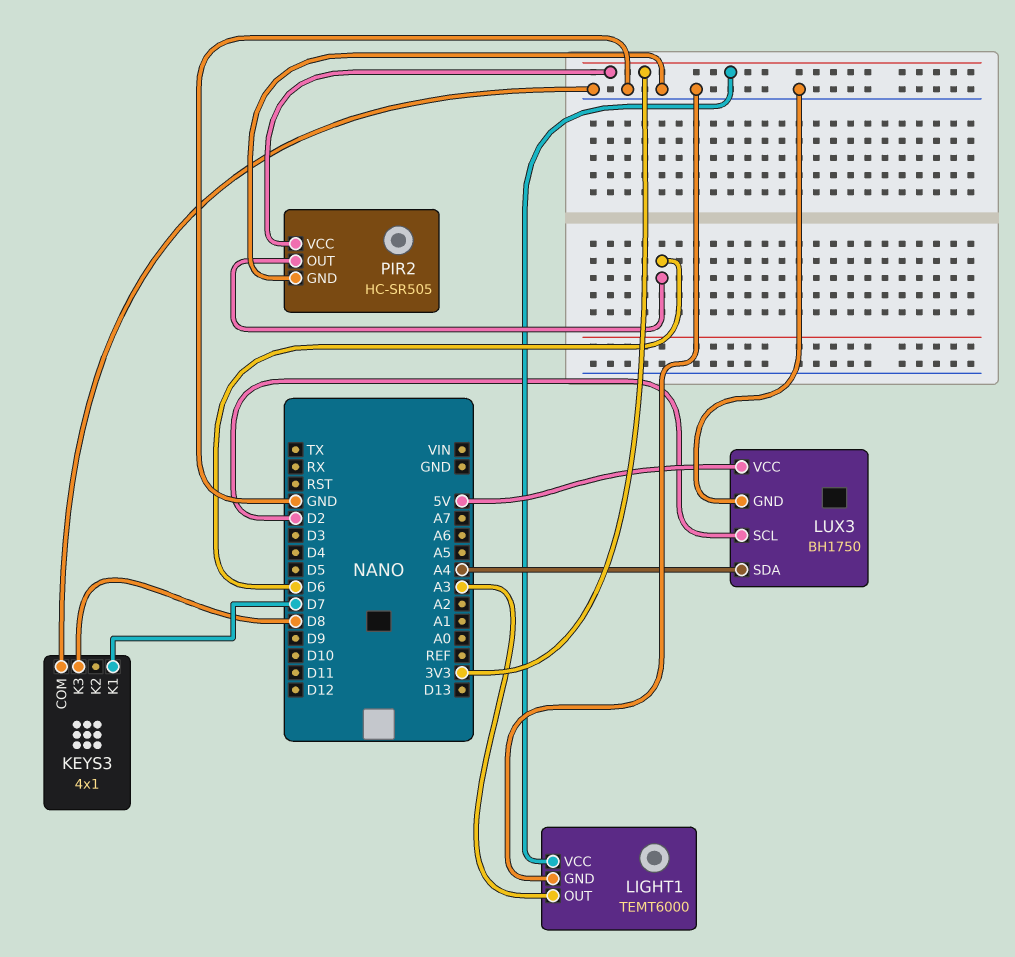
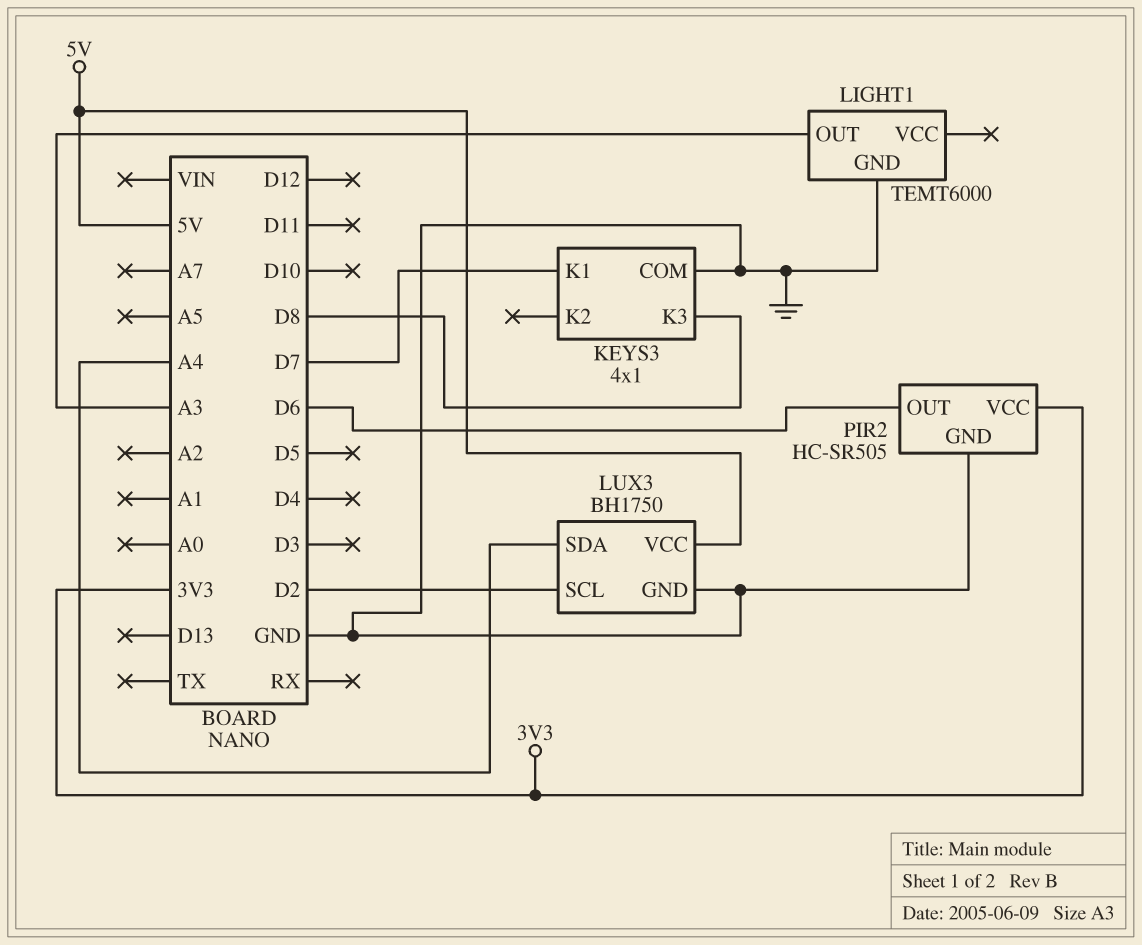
LIGHT1 pin VCC: 3V3 -> none

